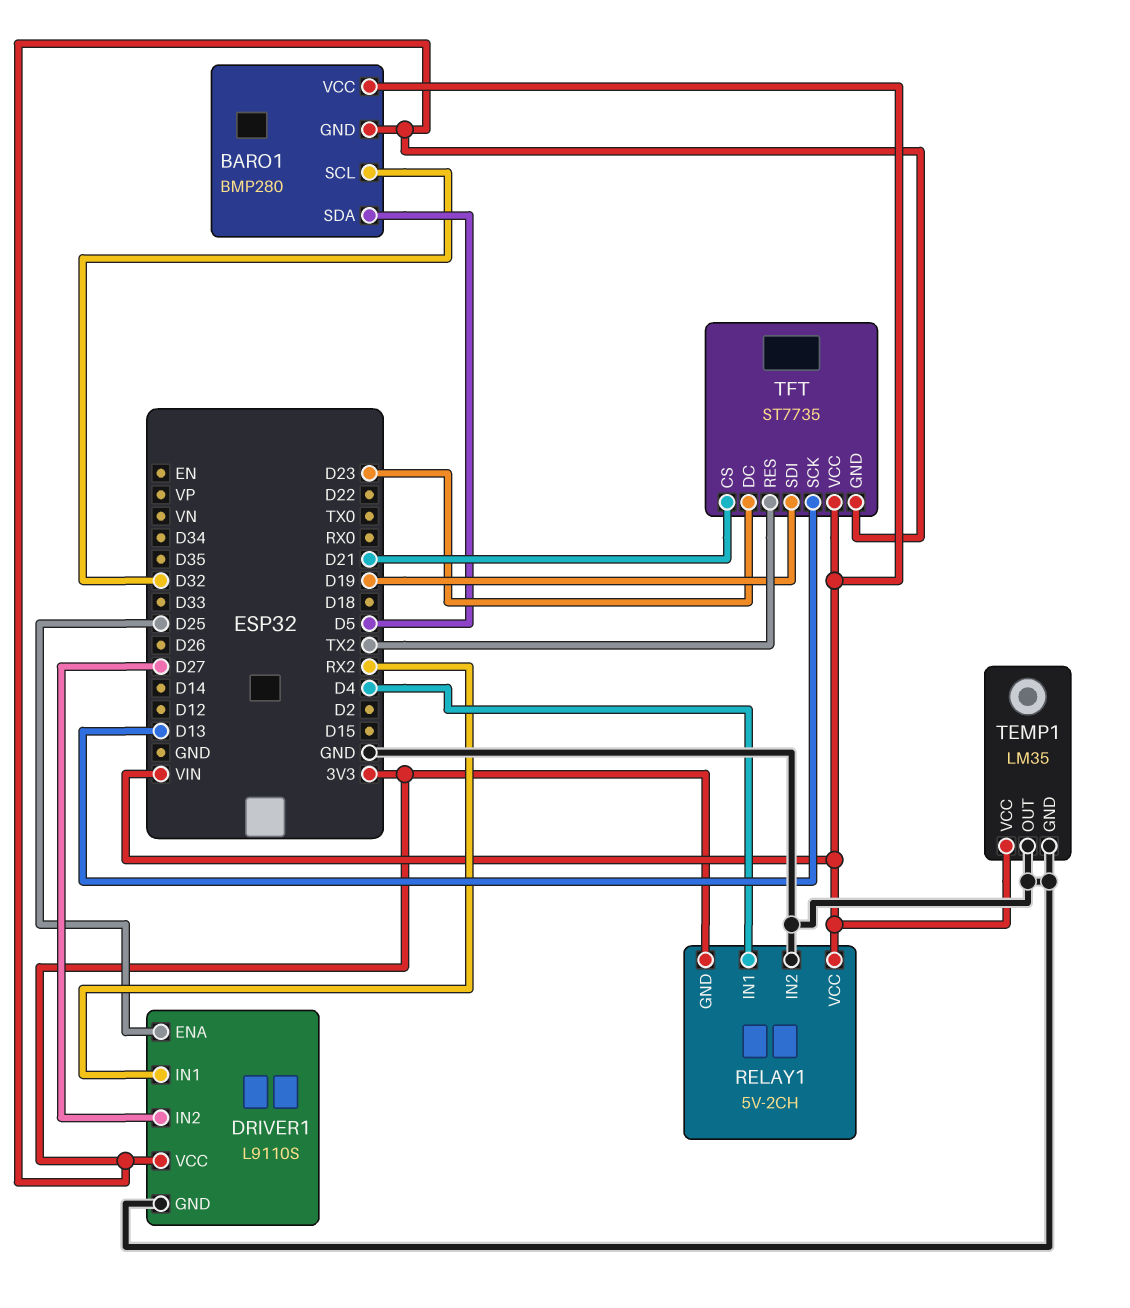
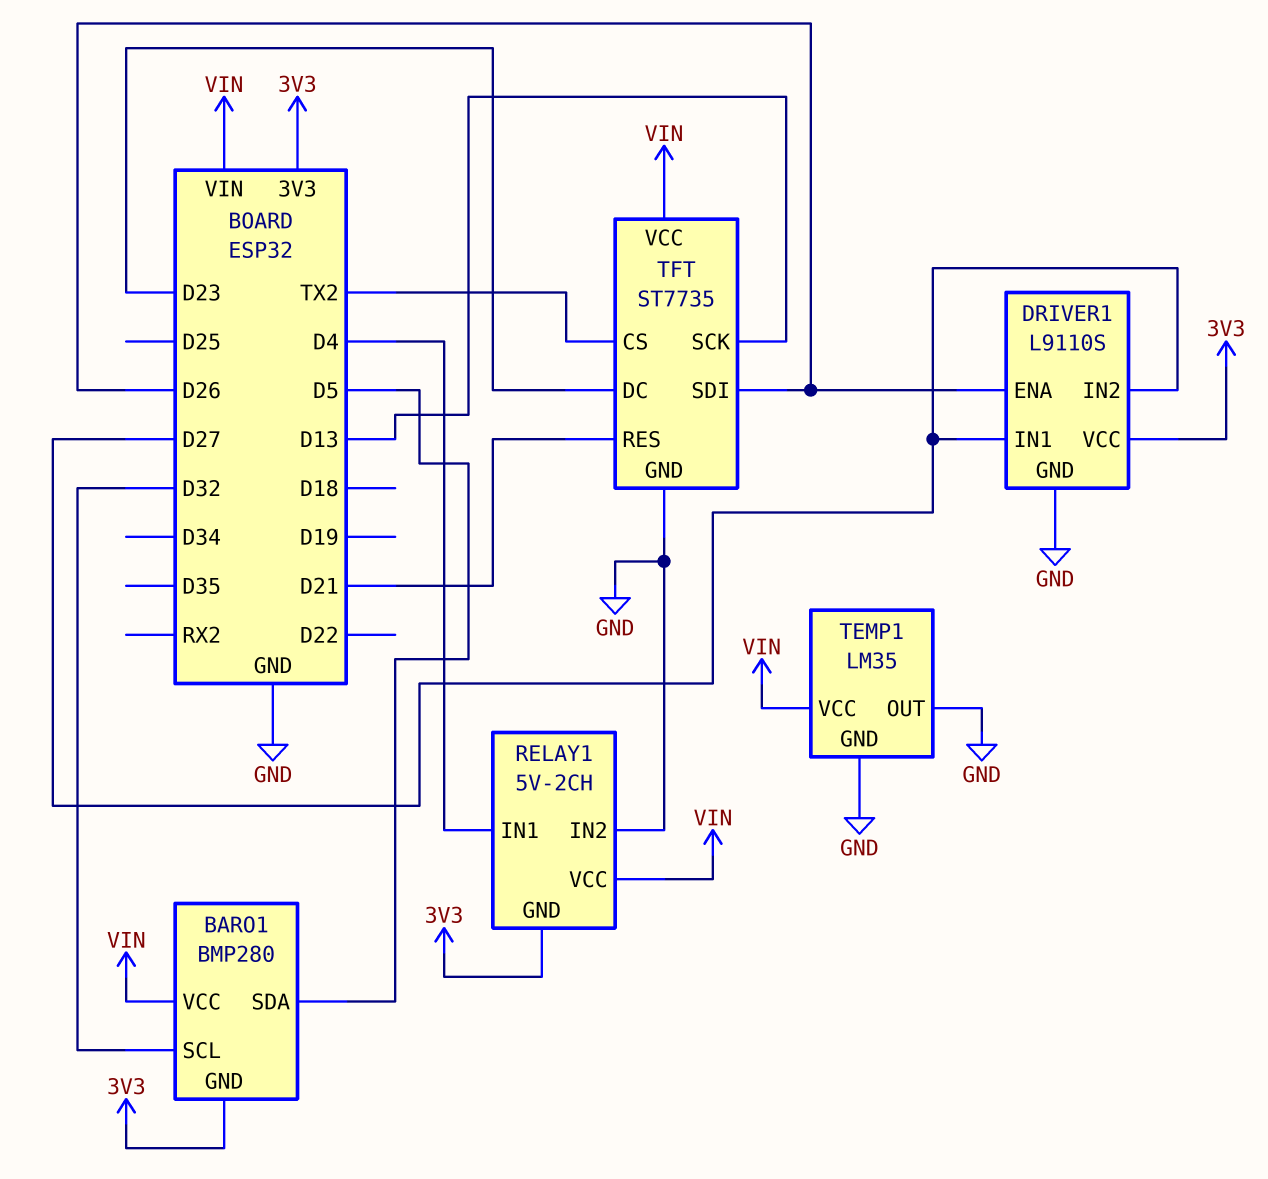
DRIVER1 pin ENA: D25 -> D26
DRIVER1 pin IN1: RX2 -> D27
TFT pin CS: D21 -> TX2
TFT pin GND: 3V3 -> GND
TFT pin RES: TX2 -> D21
TFT pin SDI: D19 -> D26

